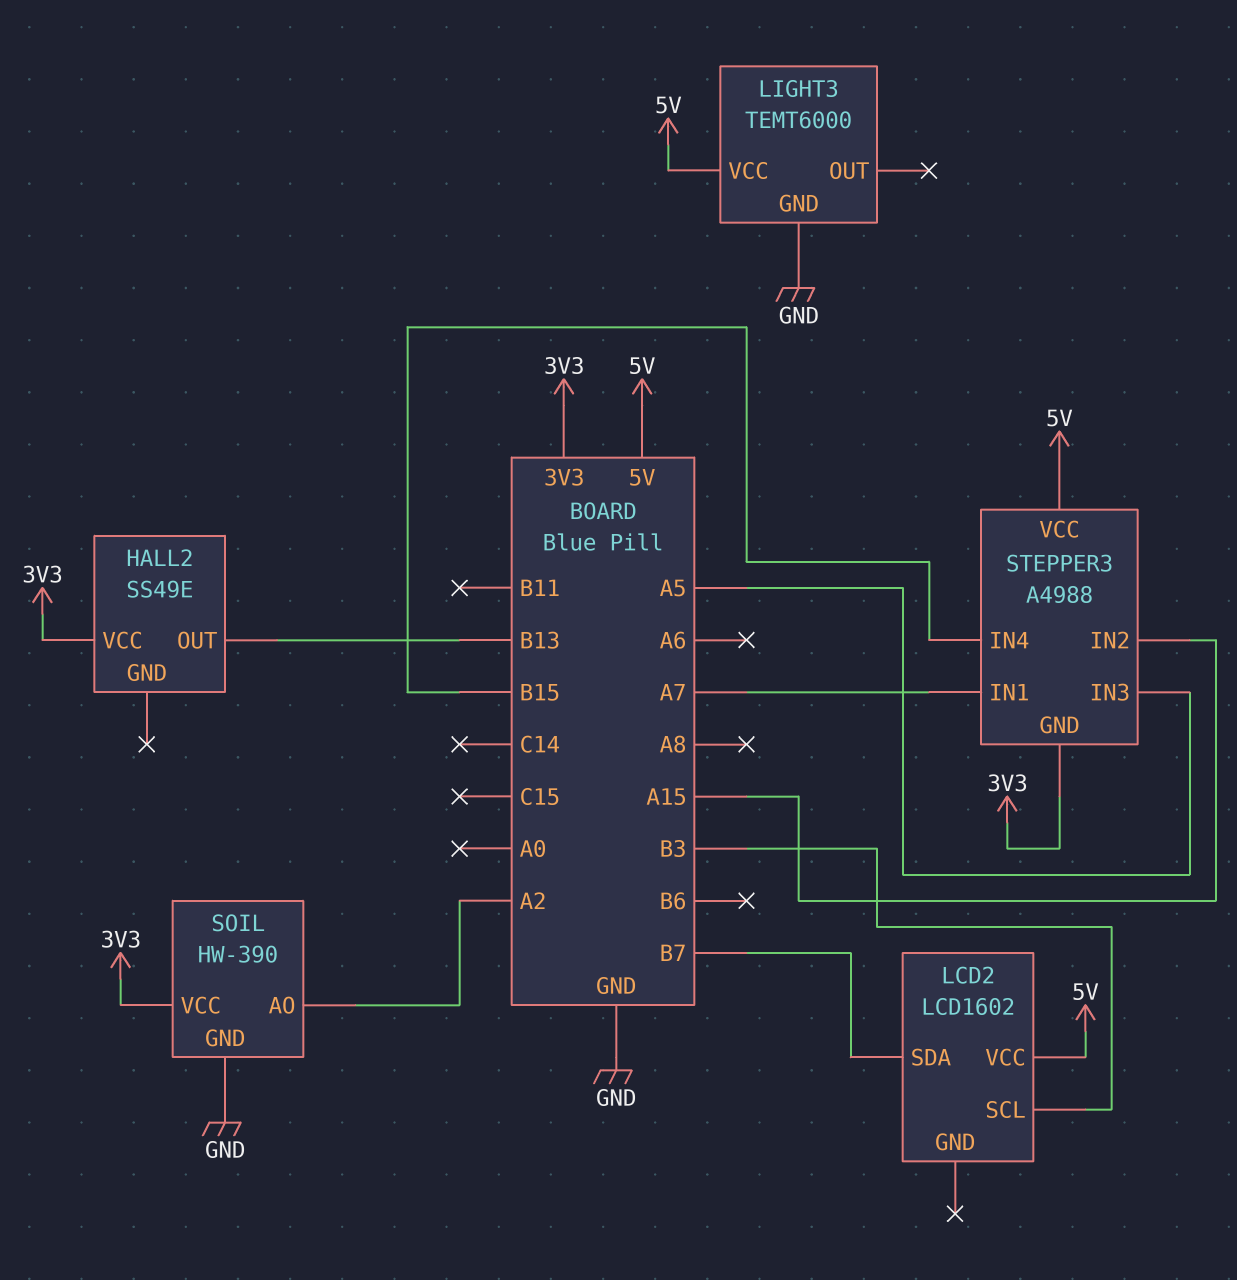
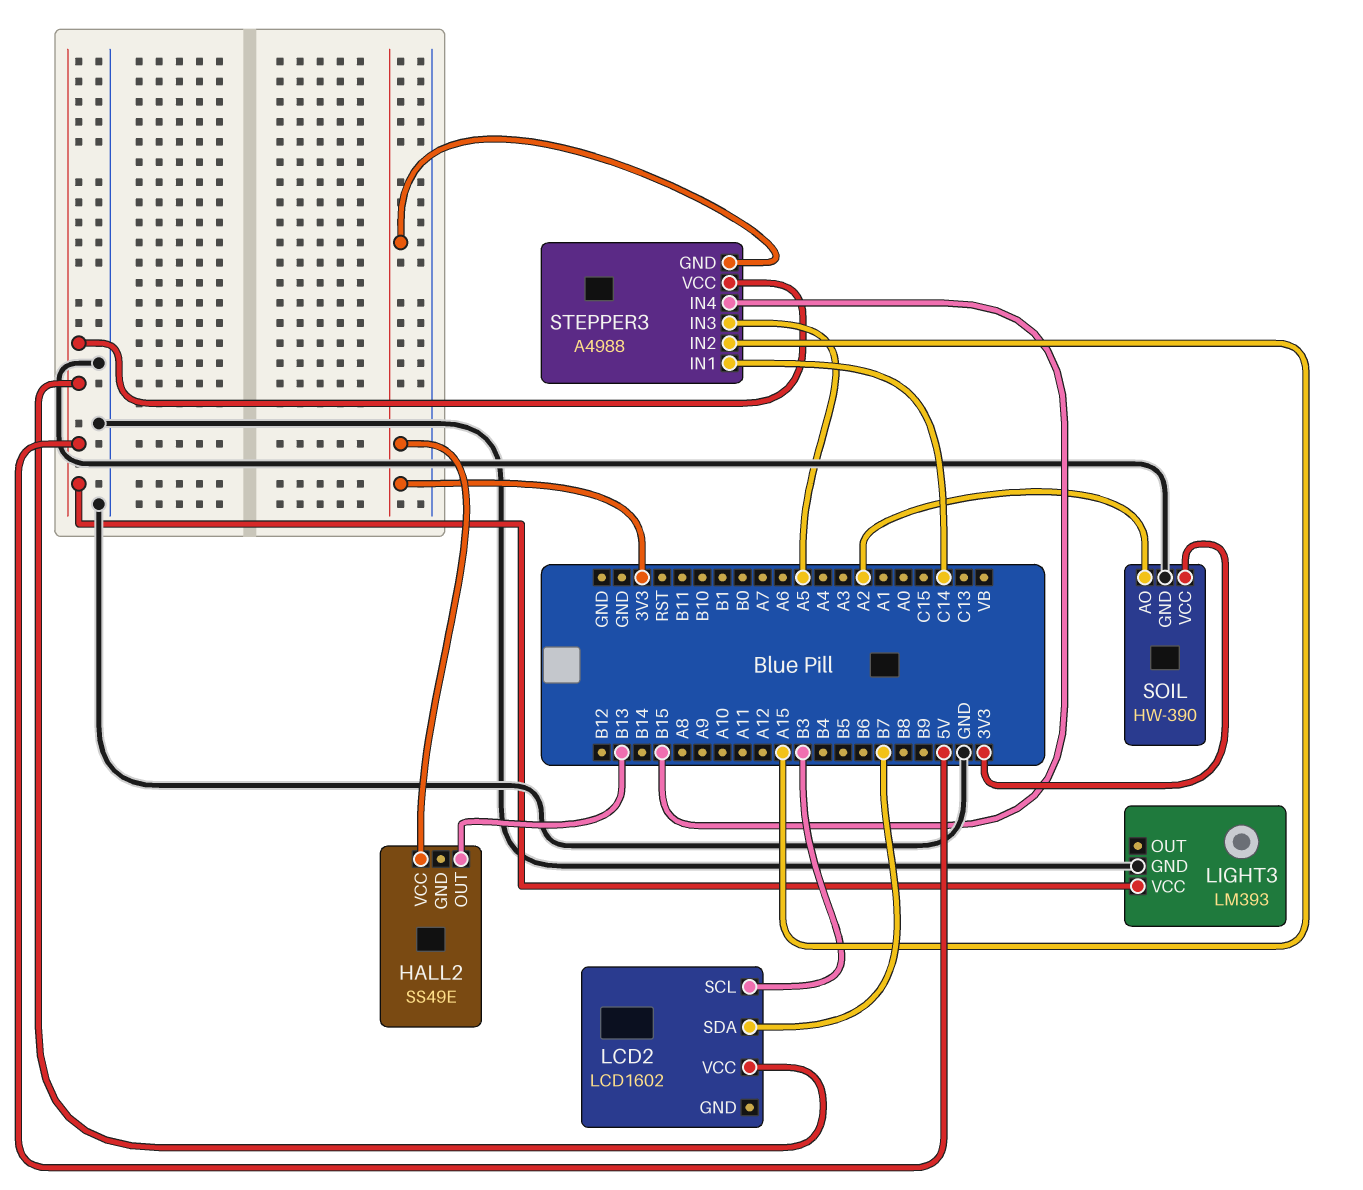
LIGHT3: TEMT6000 -> LM393
STEPPER3 pin IN1: A7 -> C14

